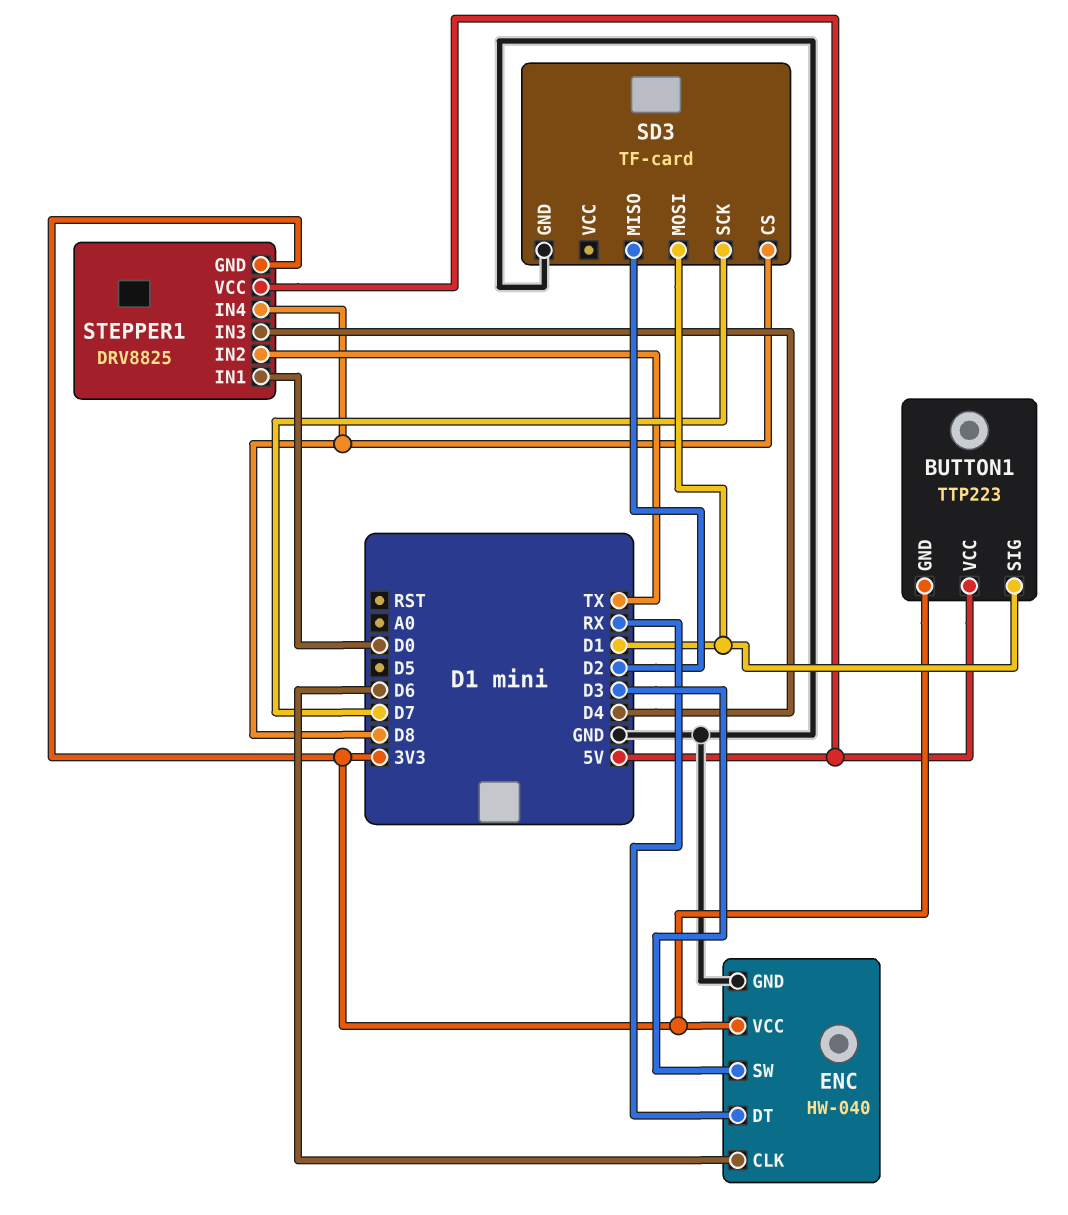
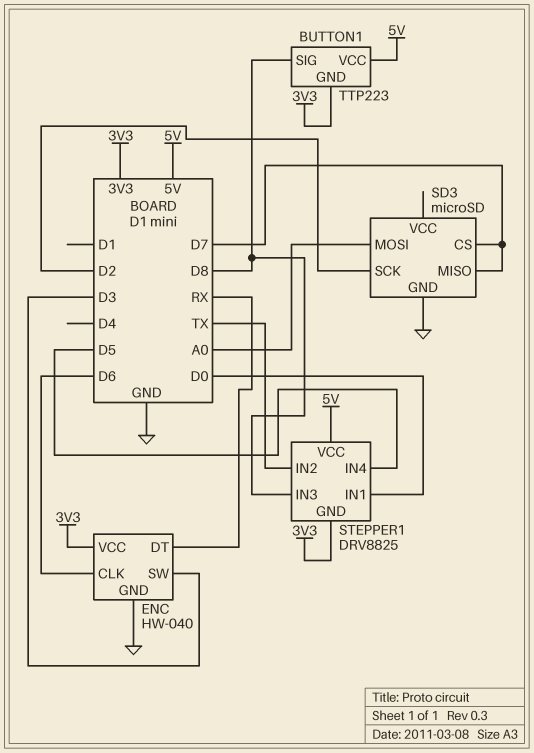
BUTTON1 pin SIG: D1 -> D8
SD3: TF-card -> microSD
SD3 pin CS: D8 -> D7
SD3 pin MISO: D2 -> D7
SD3 pin MOSI: D1 -> A0
SD3 pin SCK: D7 -> D2
STEPPER1 pin IN3: D4 -> D8
STEPPER1 pin IN4: D8 -> D5

